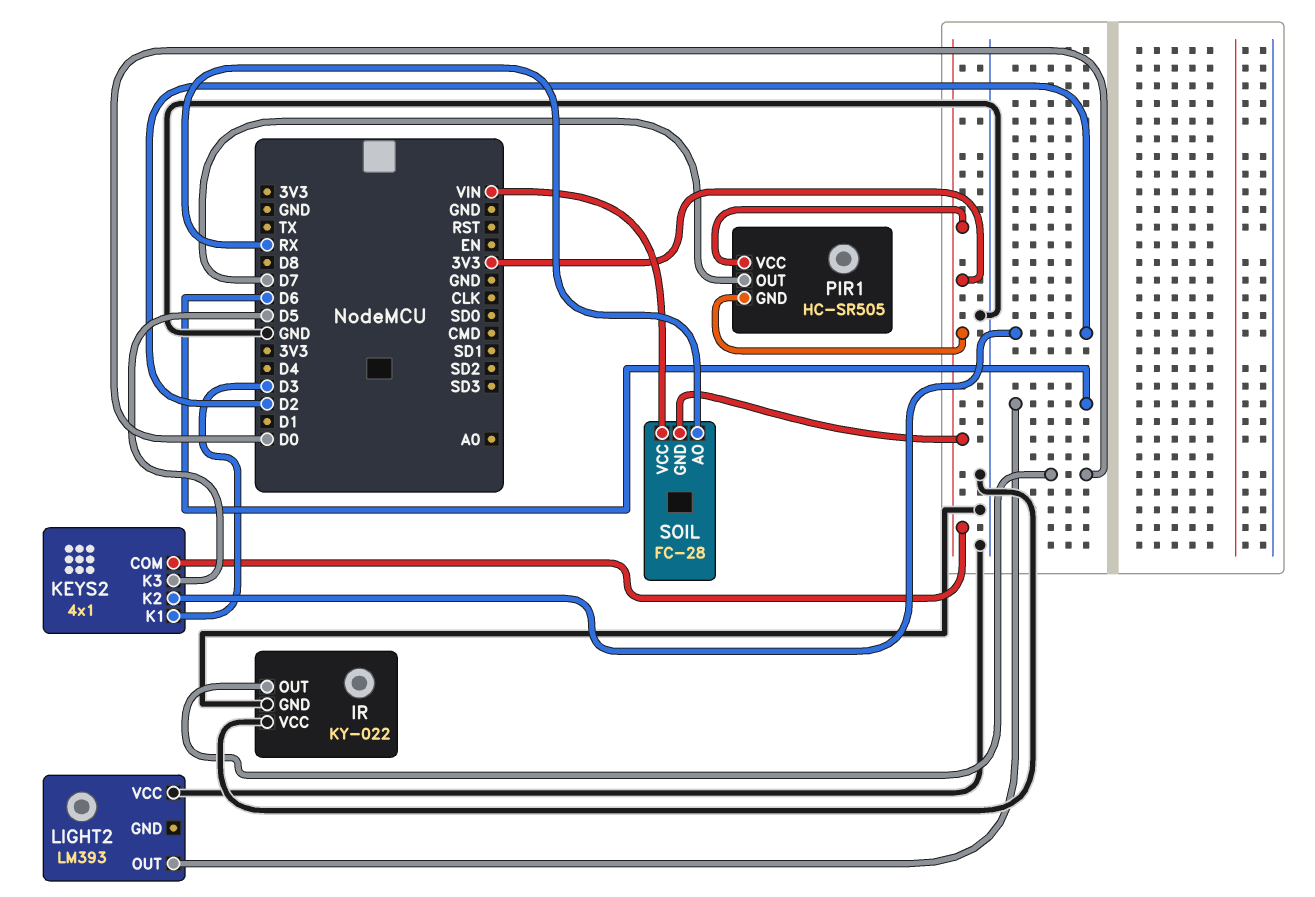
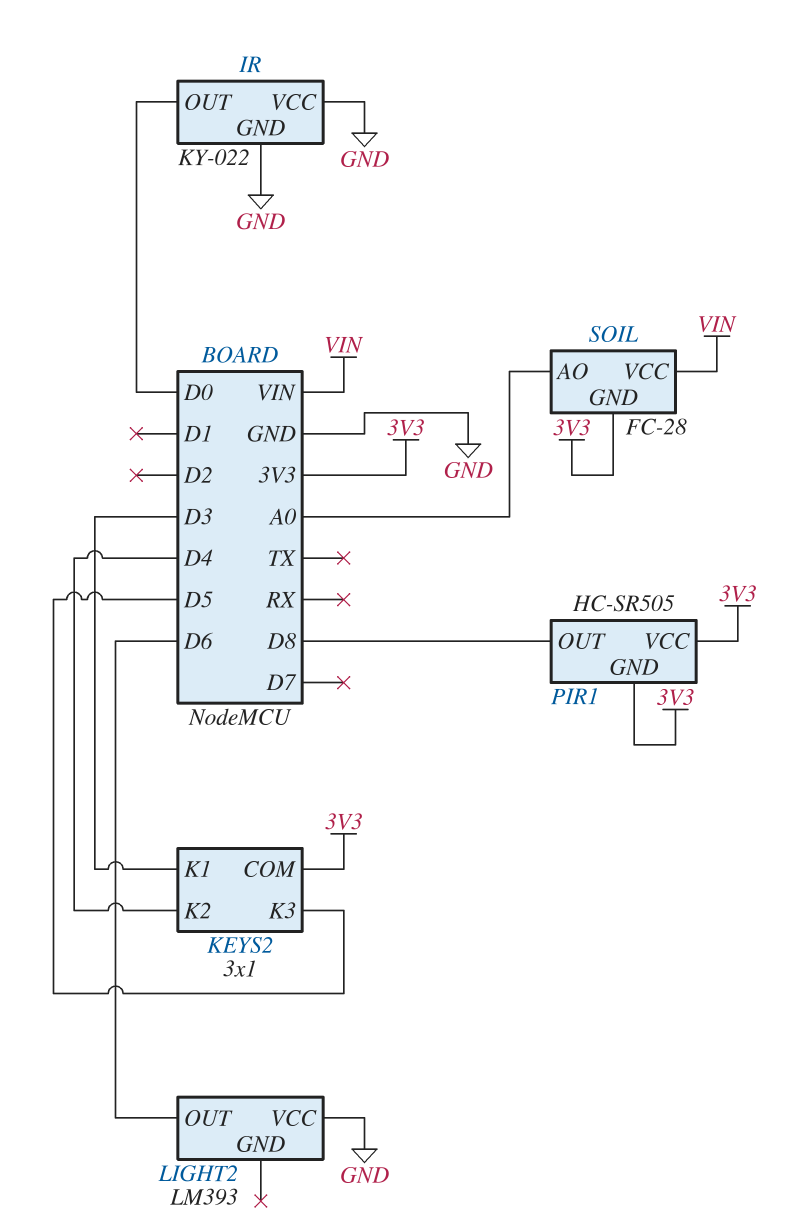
KEYS2: 4x1 -> 3x1
KEYS2 pin K2: D2 -> D4
PIR1 pin OUT: D7 -> D8
SOIL pin AO: RX -> A0

